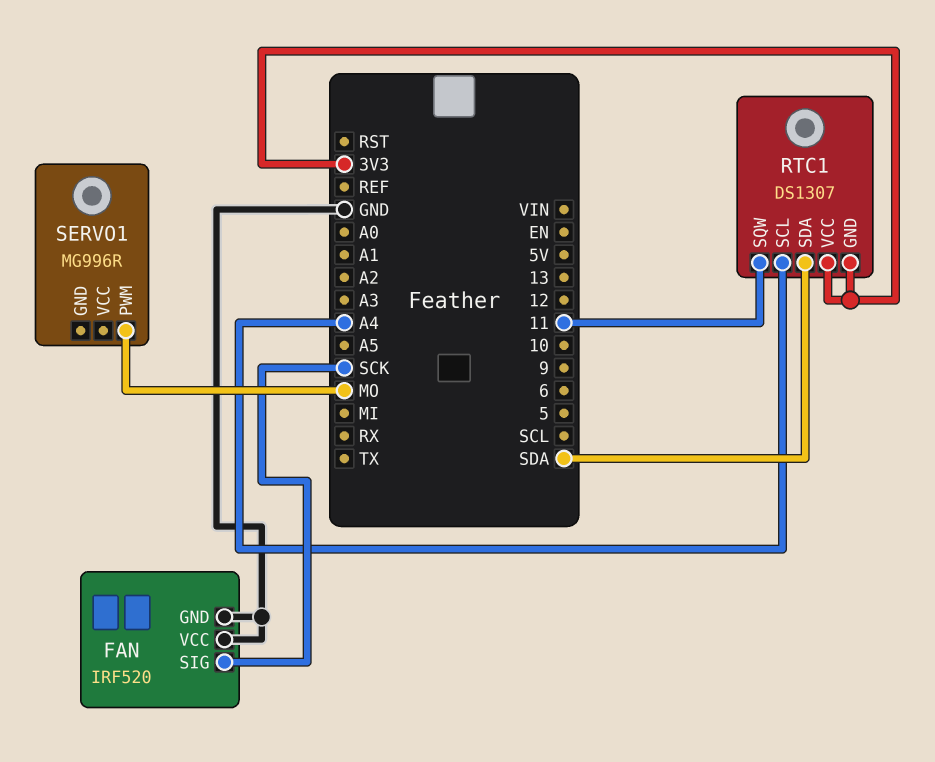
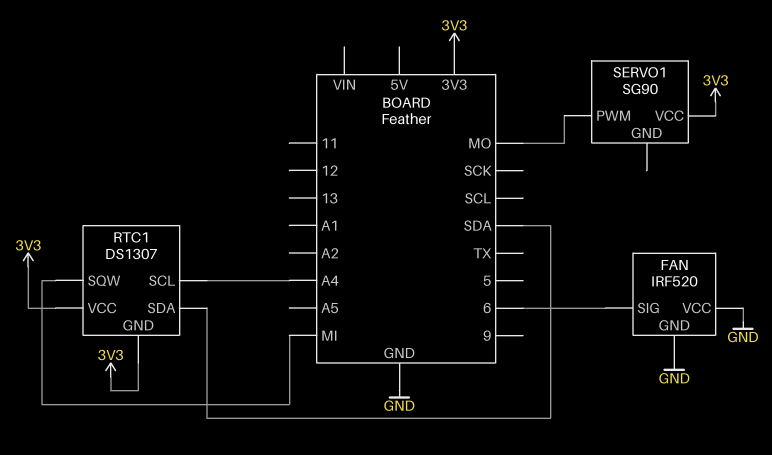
FAN pin SIG: SCK -> 6
RTC1 pin SQW: 11 -> MI
SERVO1: MG996R -> SG90
SERVO1 pin VCC: none -> 3V3

